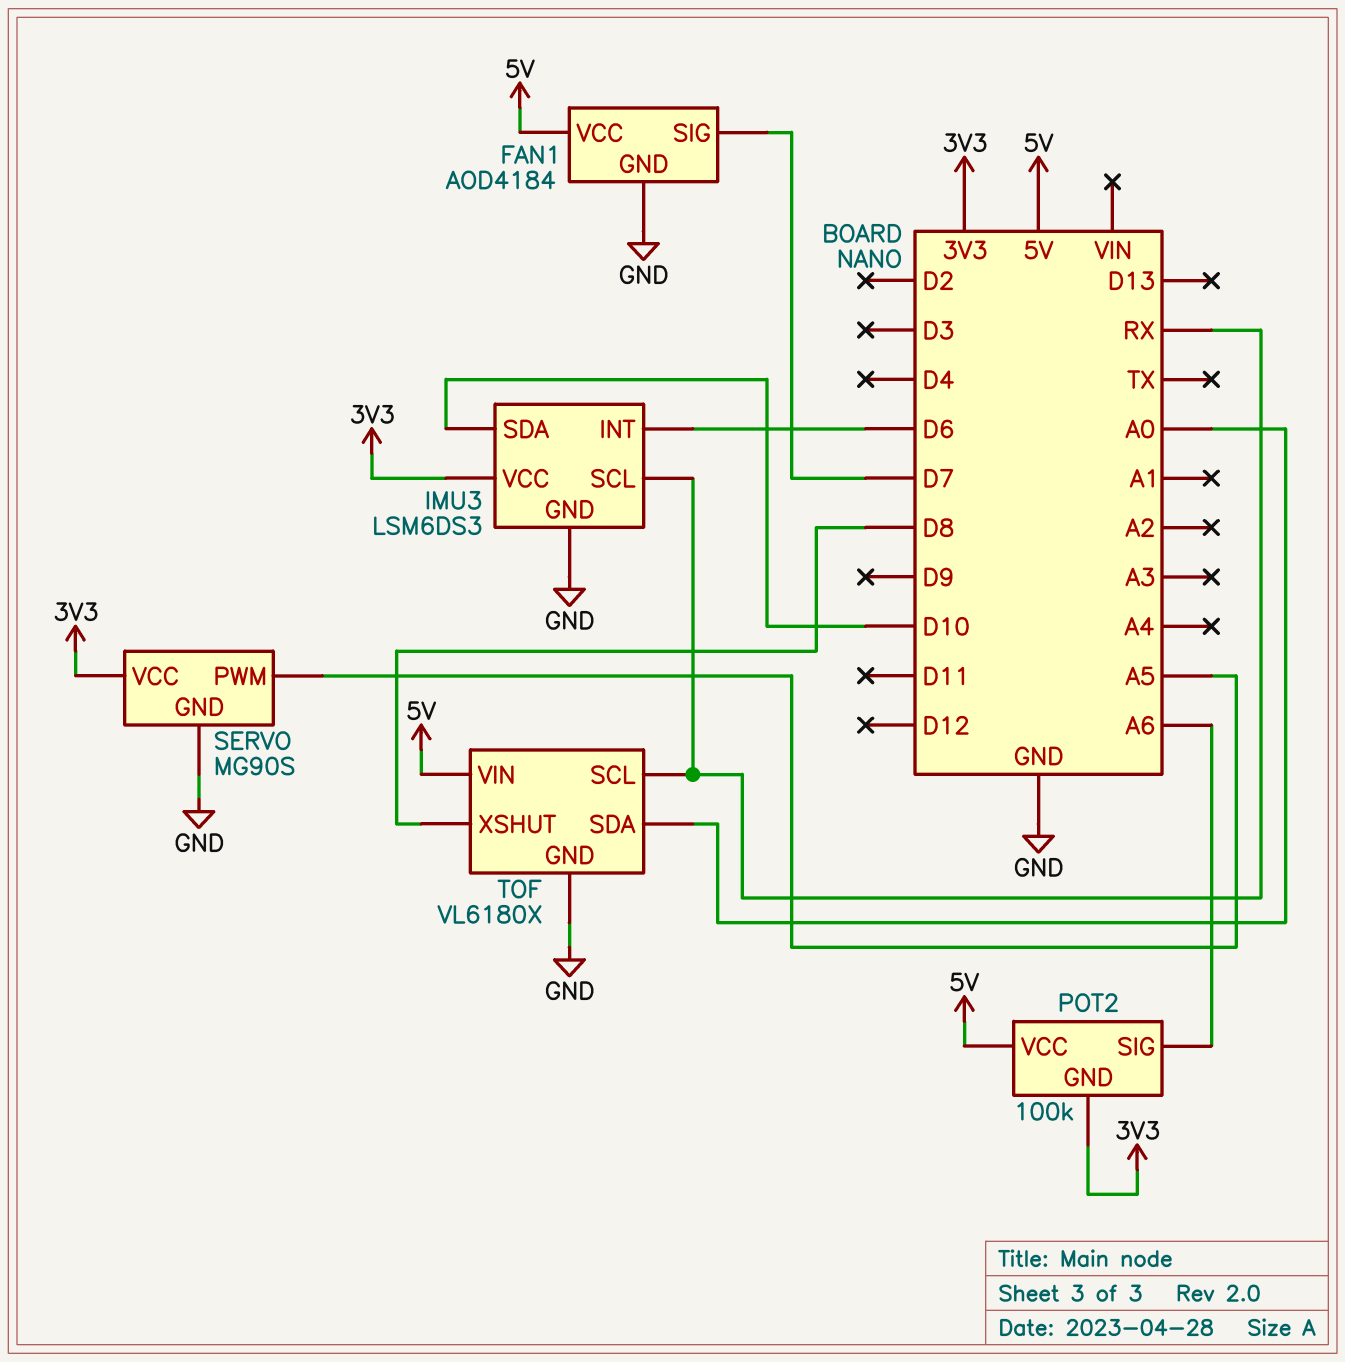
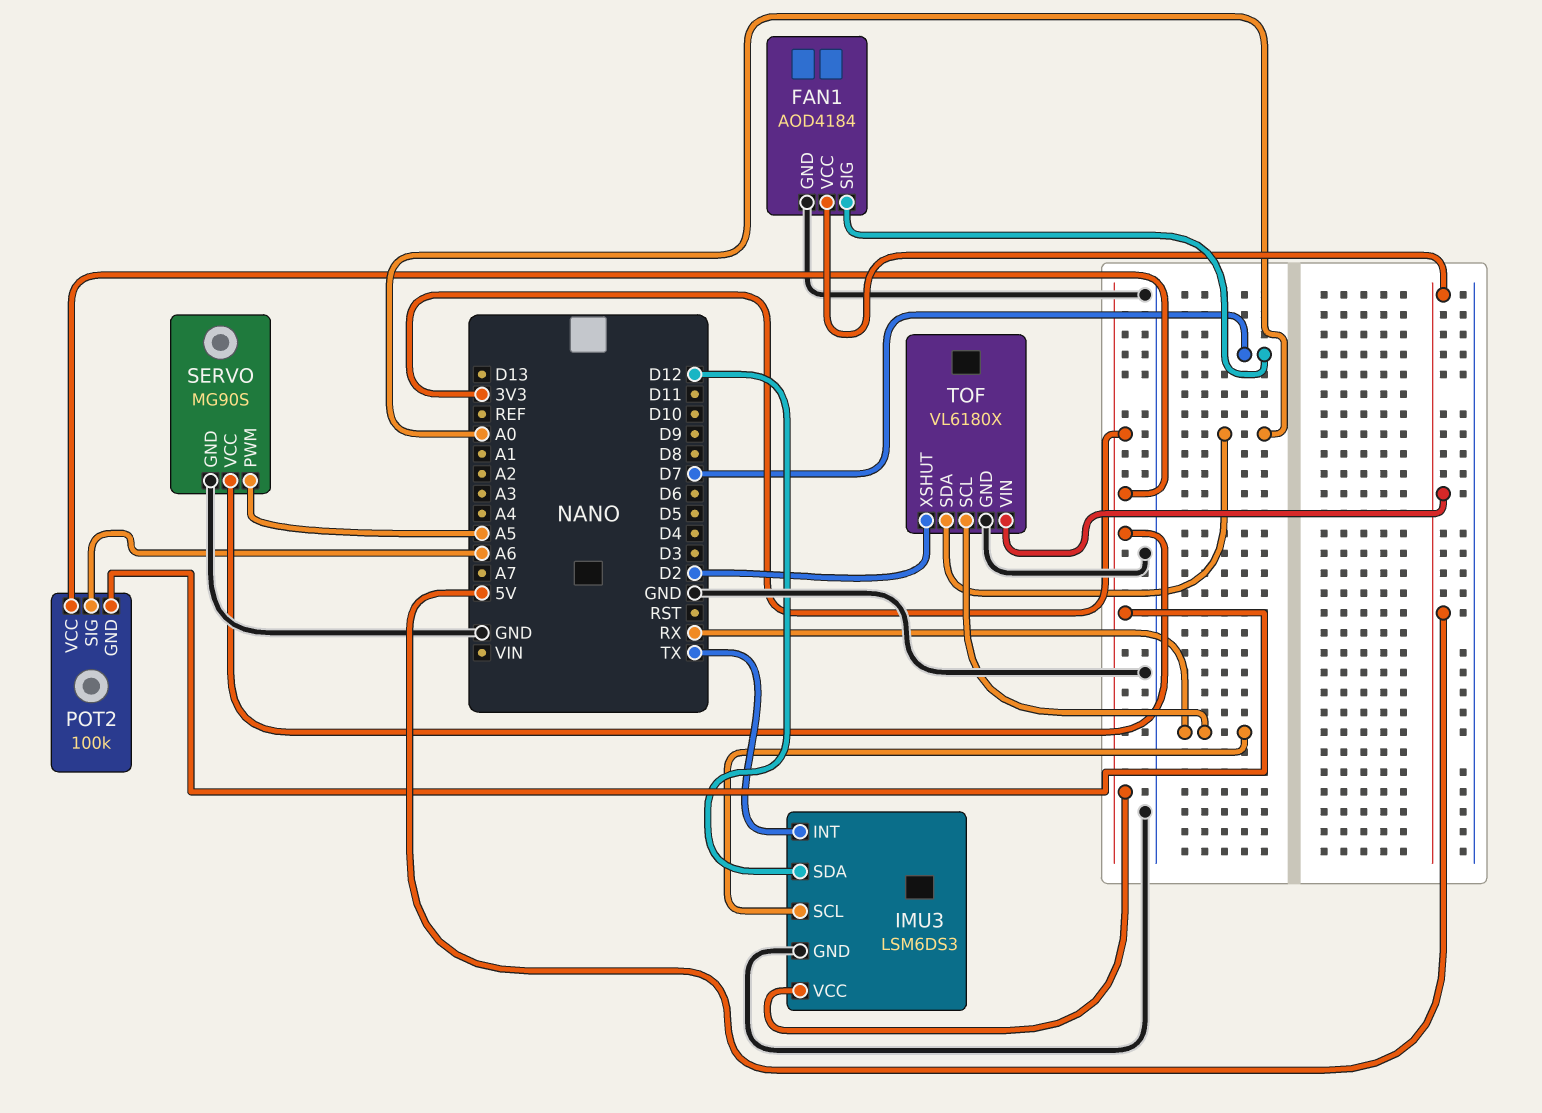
IMU3 pin INT: D6 -> TX
IMU3 pin SDA: D10 -> D12
POT2 pin VCC: 5V -> 3V3
TOF pin XSHUT: D8 -> D2

